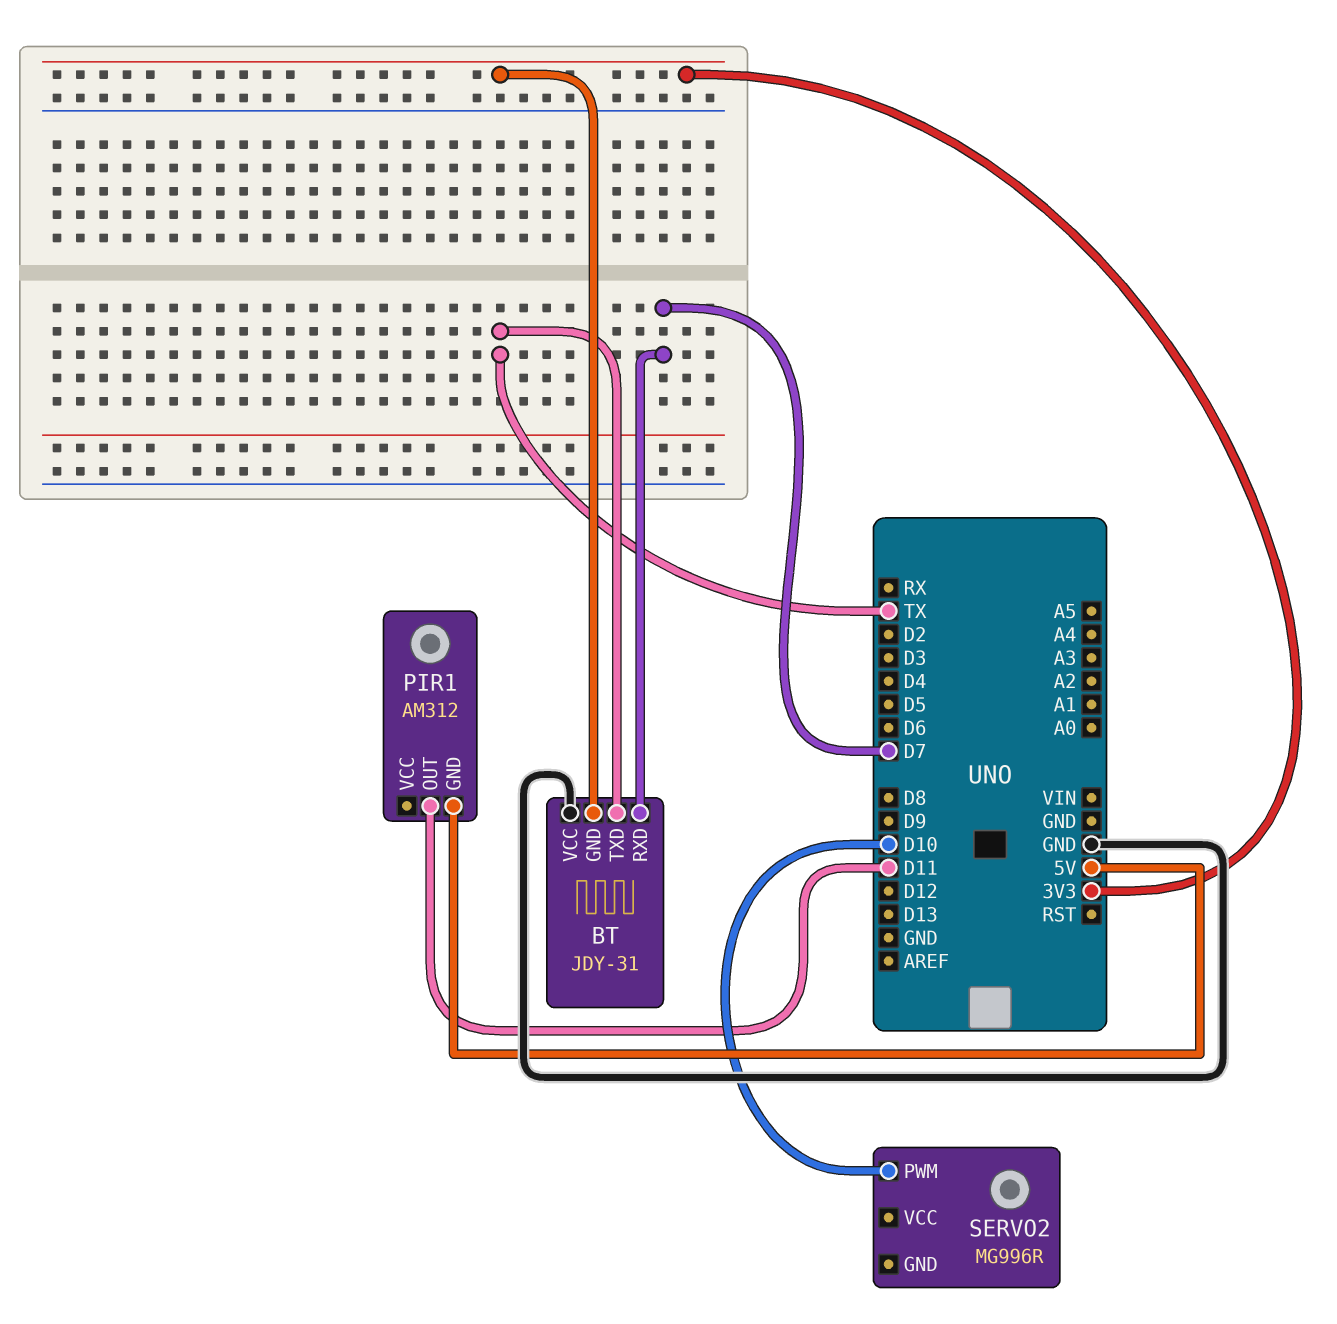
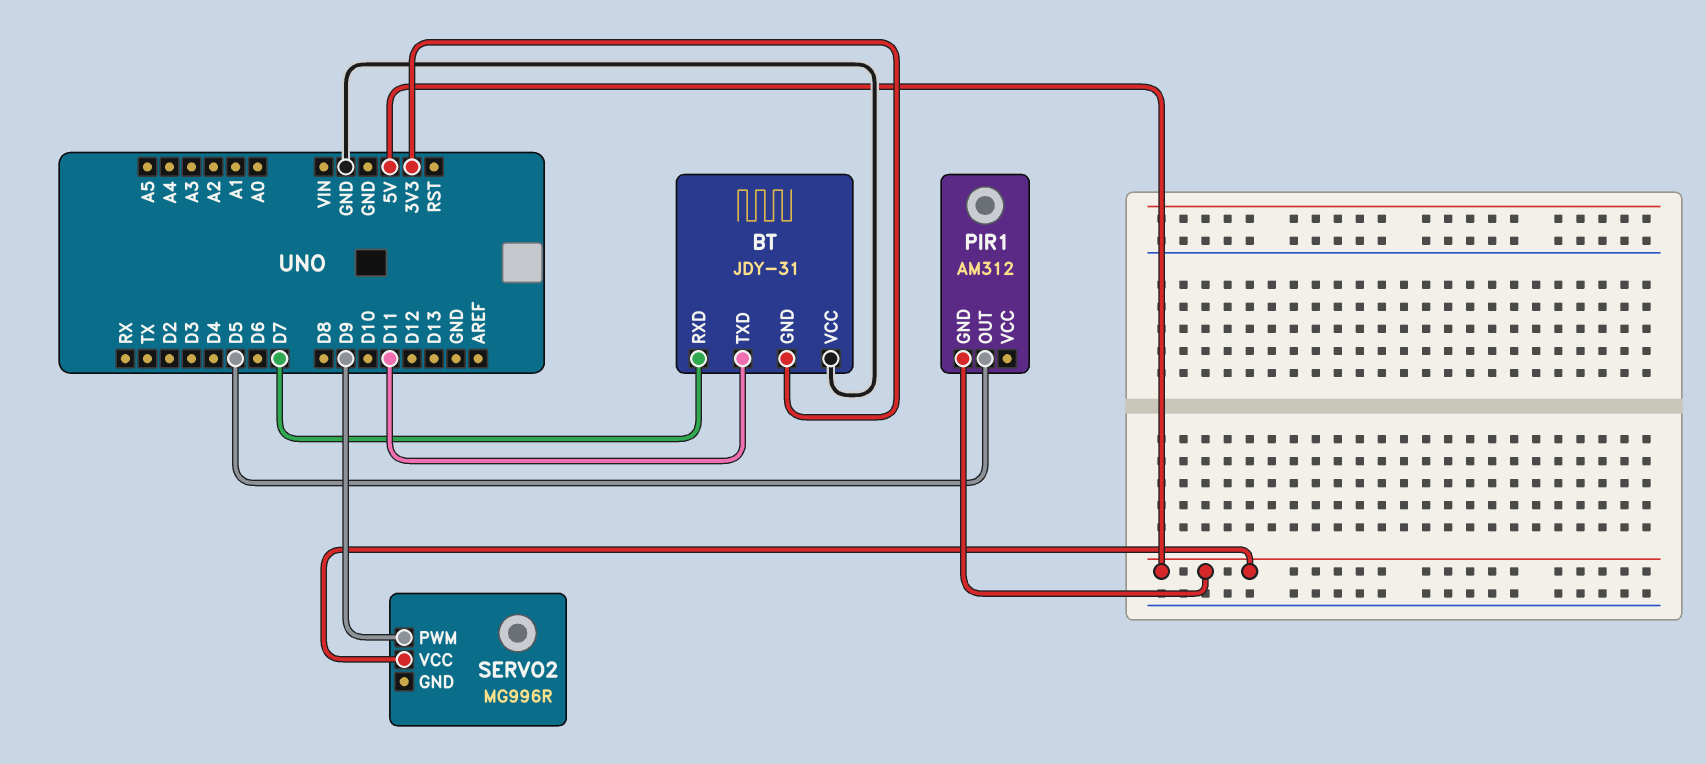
BT pin TXD: TX -> D11
PIR1 pin OUT: D11 -> D5
SERVO2 pin PWM: D10 -> D9
SERVO2 pin VCC: none -> 5V

